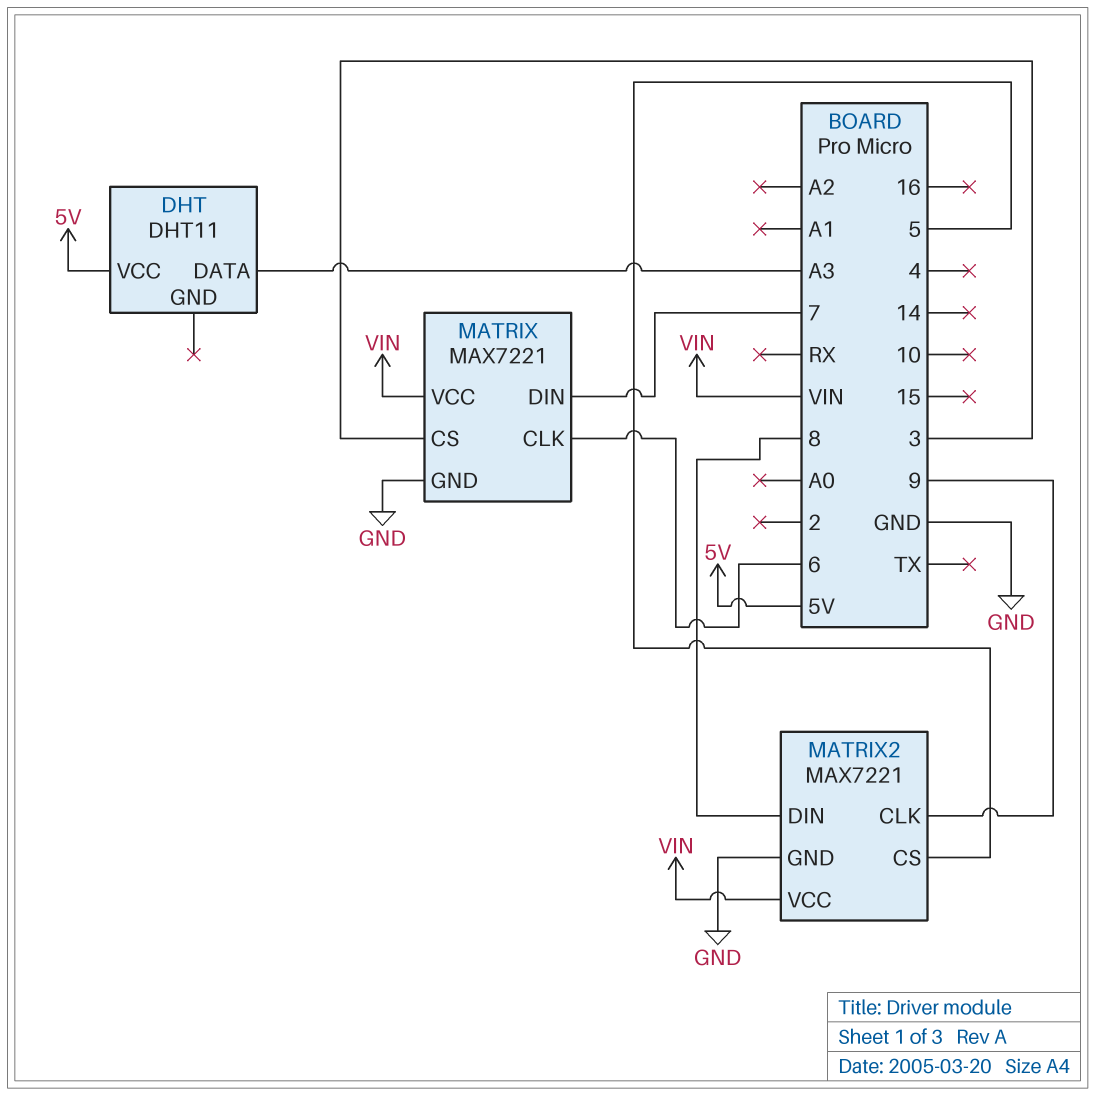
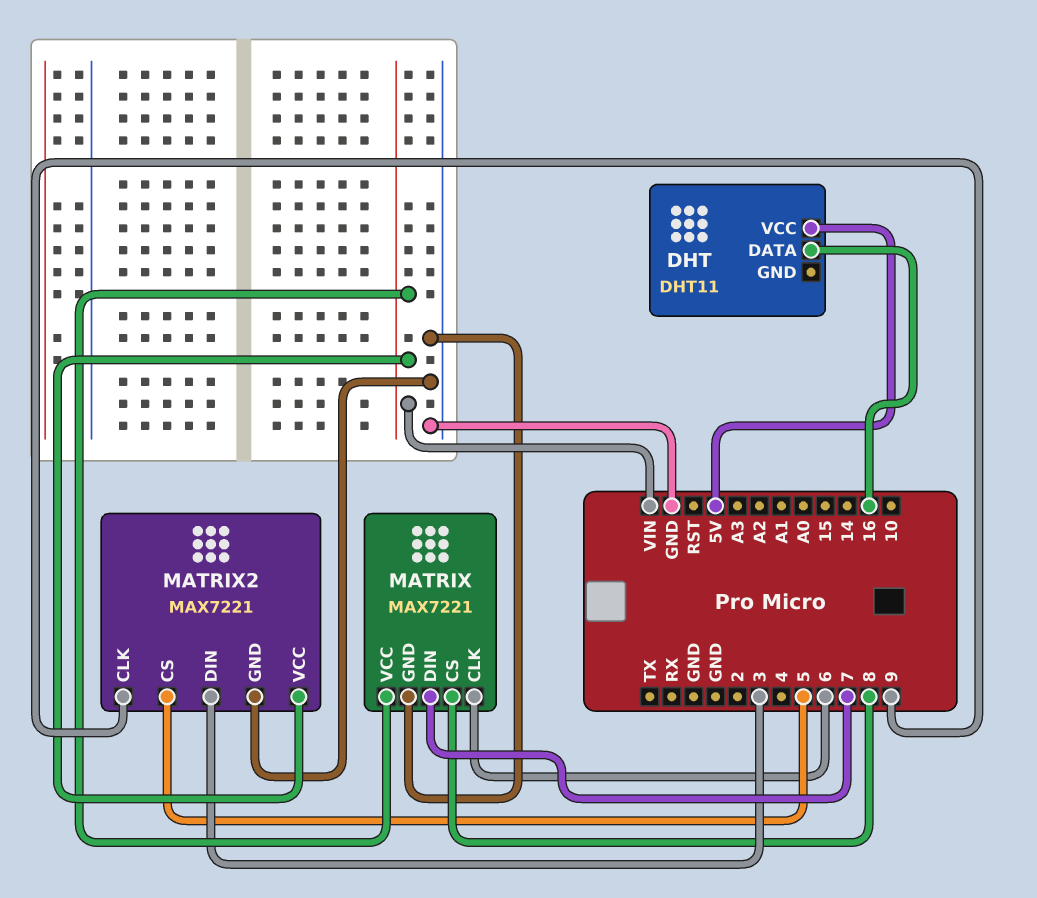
DHT pin DATA: A3 -> 16
MATRIX pin CS: 3 -> 8
MATRIX2 pin DIN: 8 -> 3

